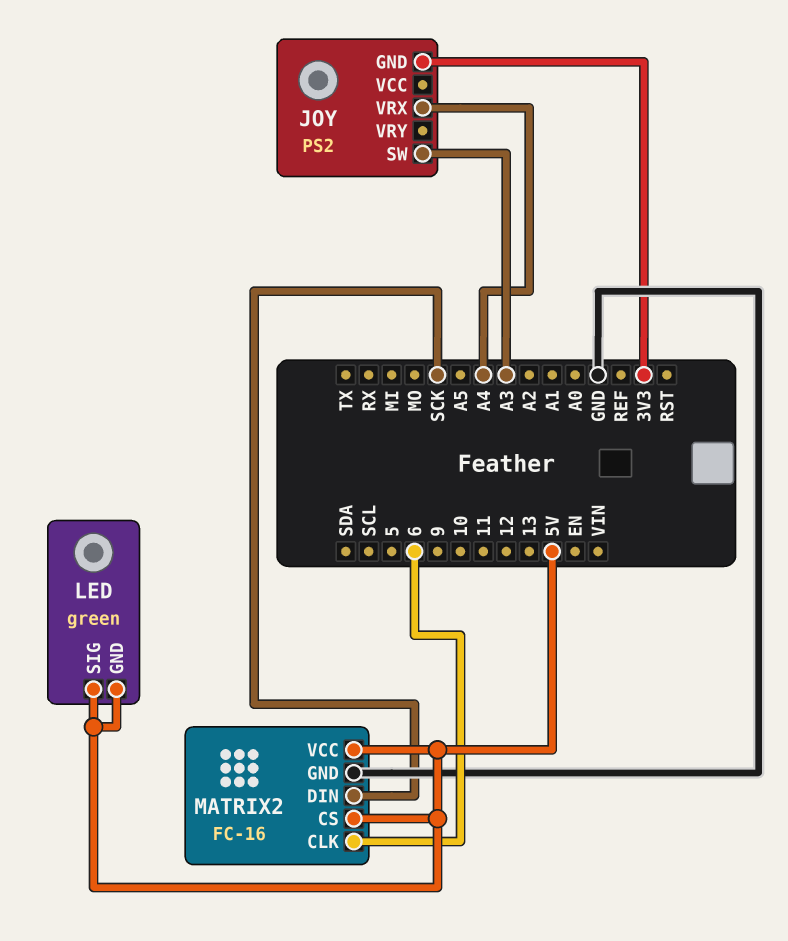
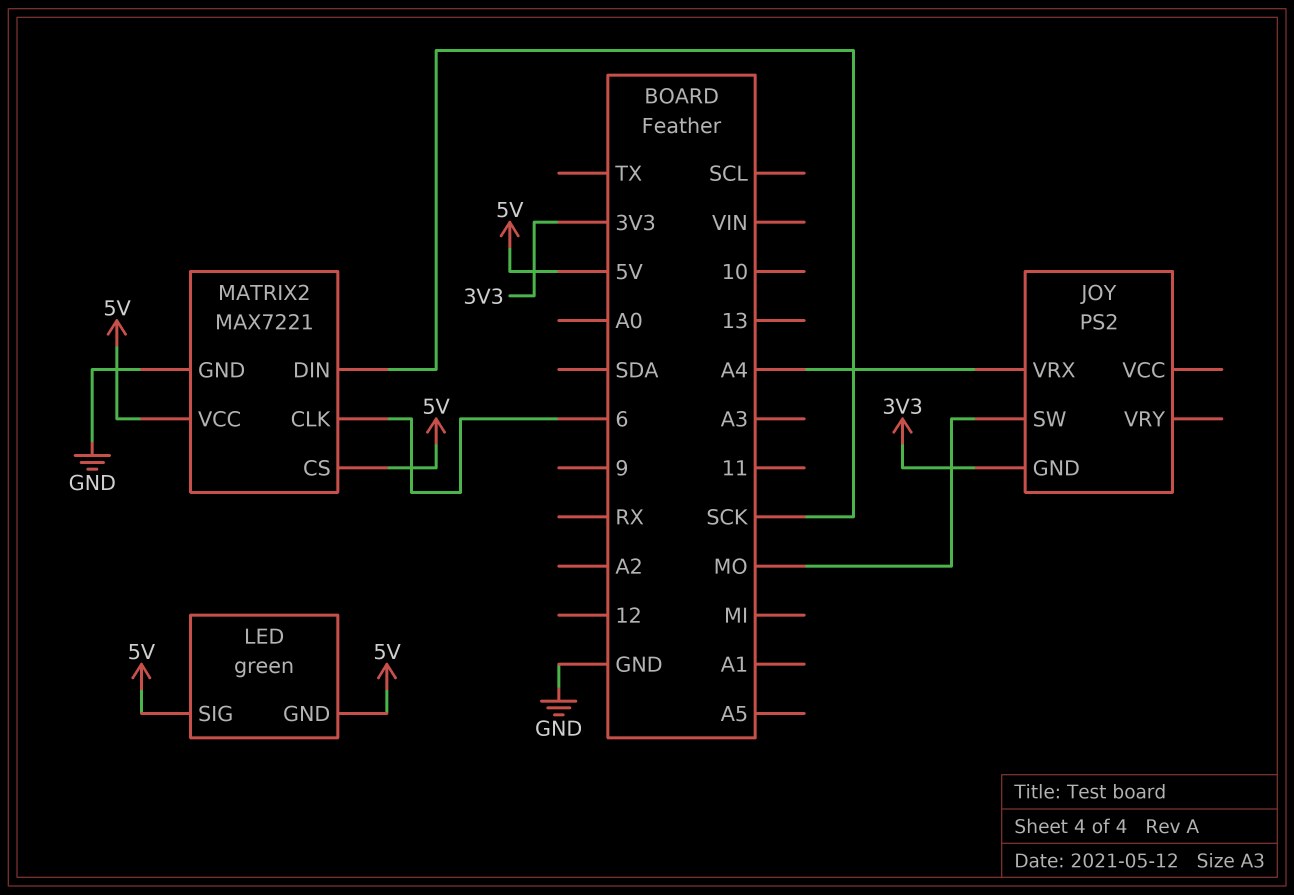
JOY pin SW: A3 -> MO
MATRIX2: FC-16 -> MAX7221

